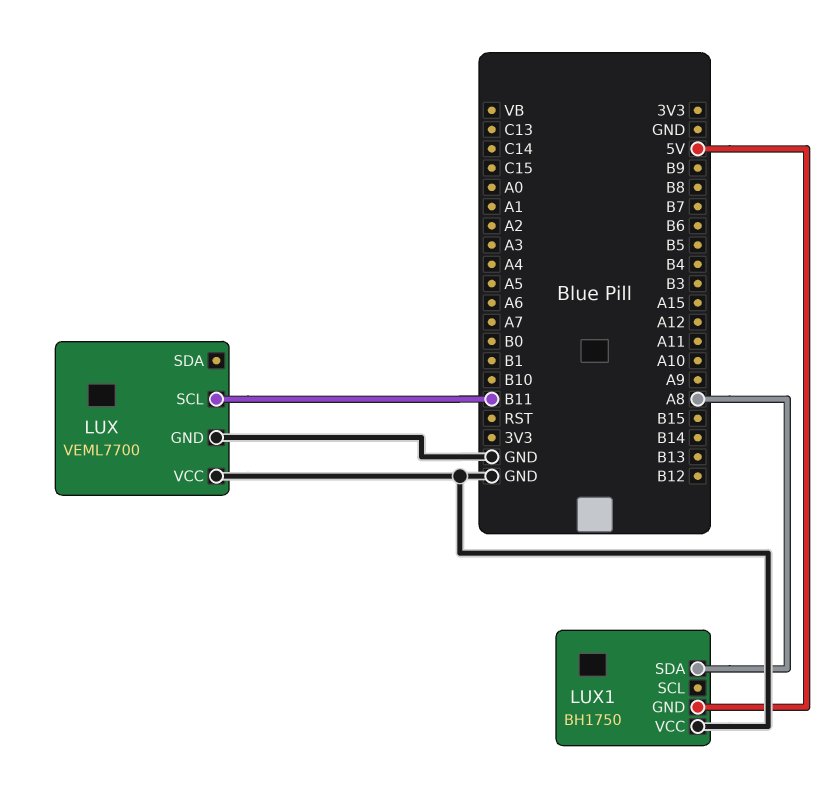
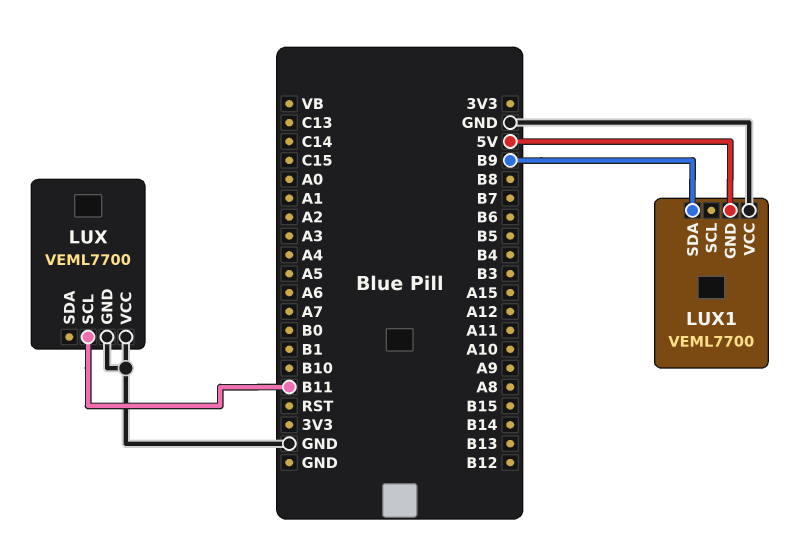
LUX1: BH1750 -> VEML7700
LUX1 pin SDA: A8 -> B9

